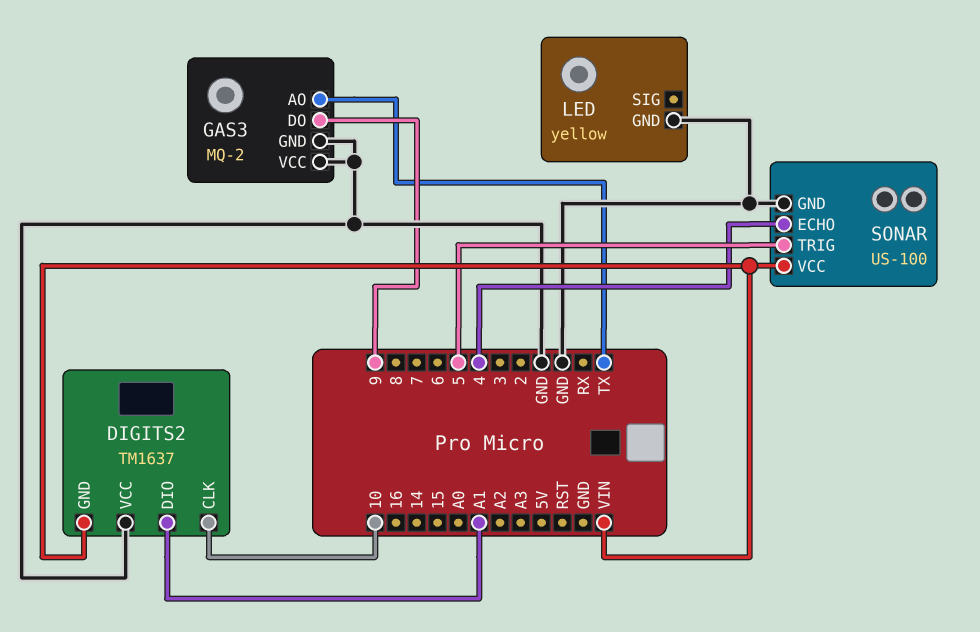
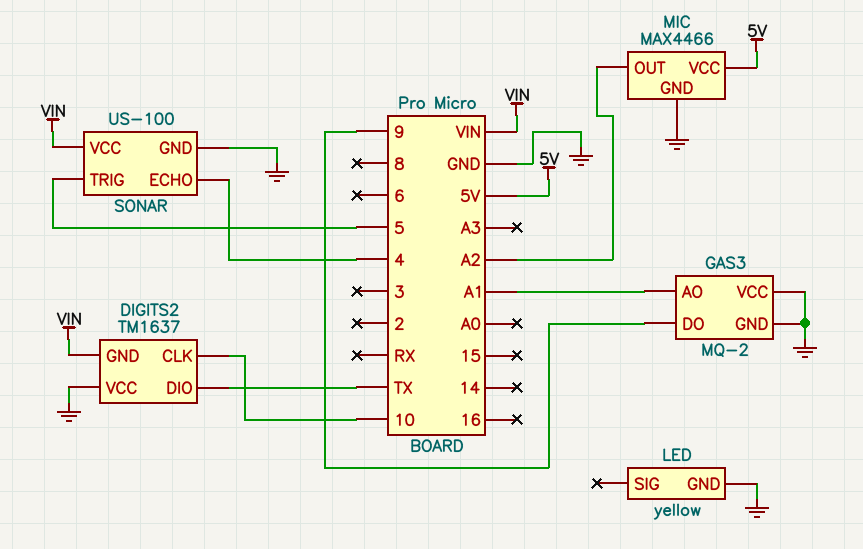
DIGITS2 pin DIO: A1 -> TX
GAS3 pin AO: TX -> A1
MIC: none -> MAX4466
MIC pin GND: none -> GND
MIC pin OUT: none -> A2
MIC pin VCC: none -> 5V

